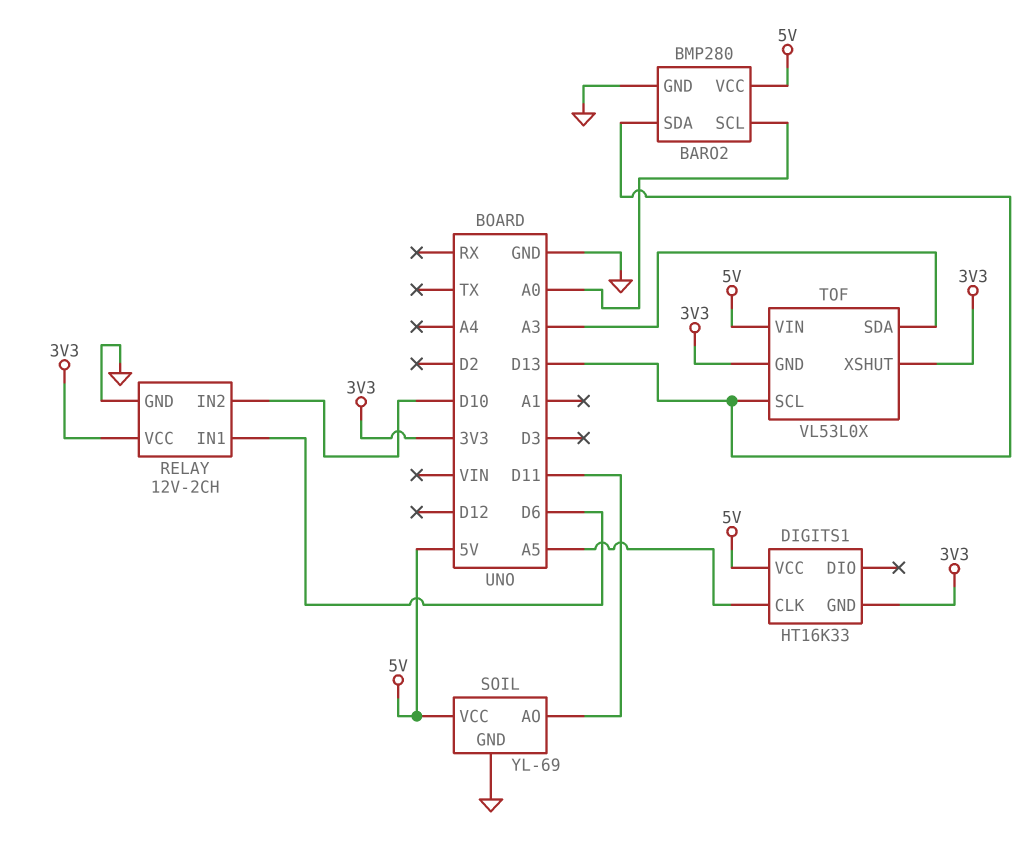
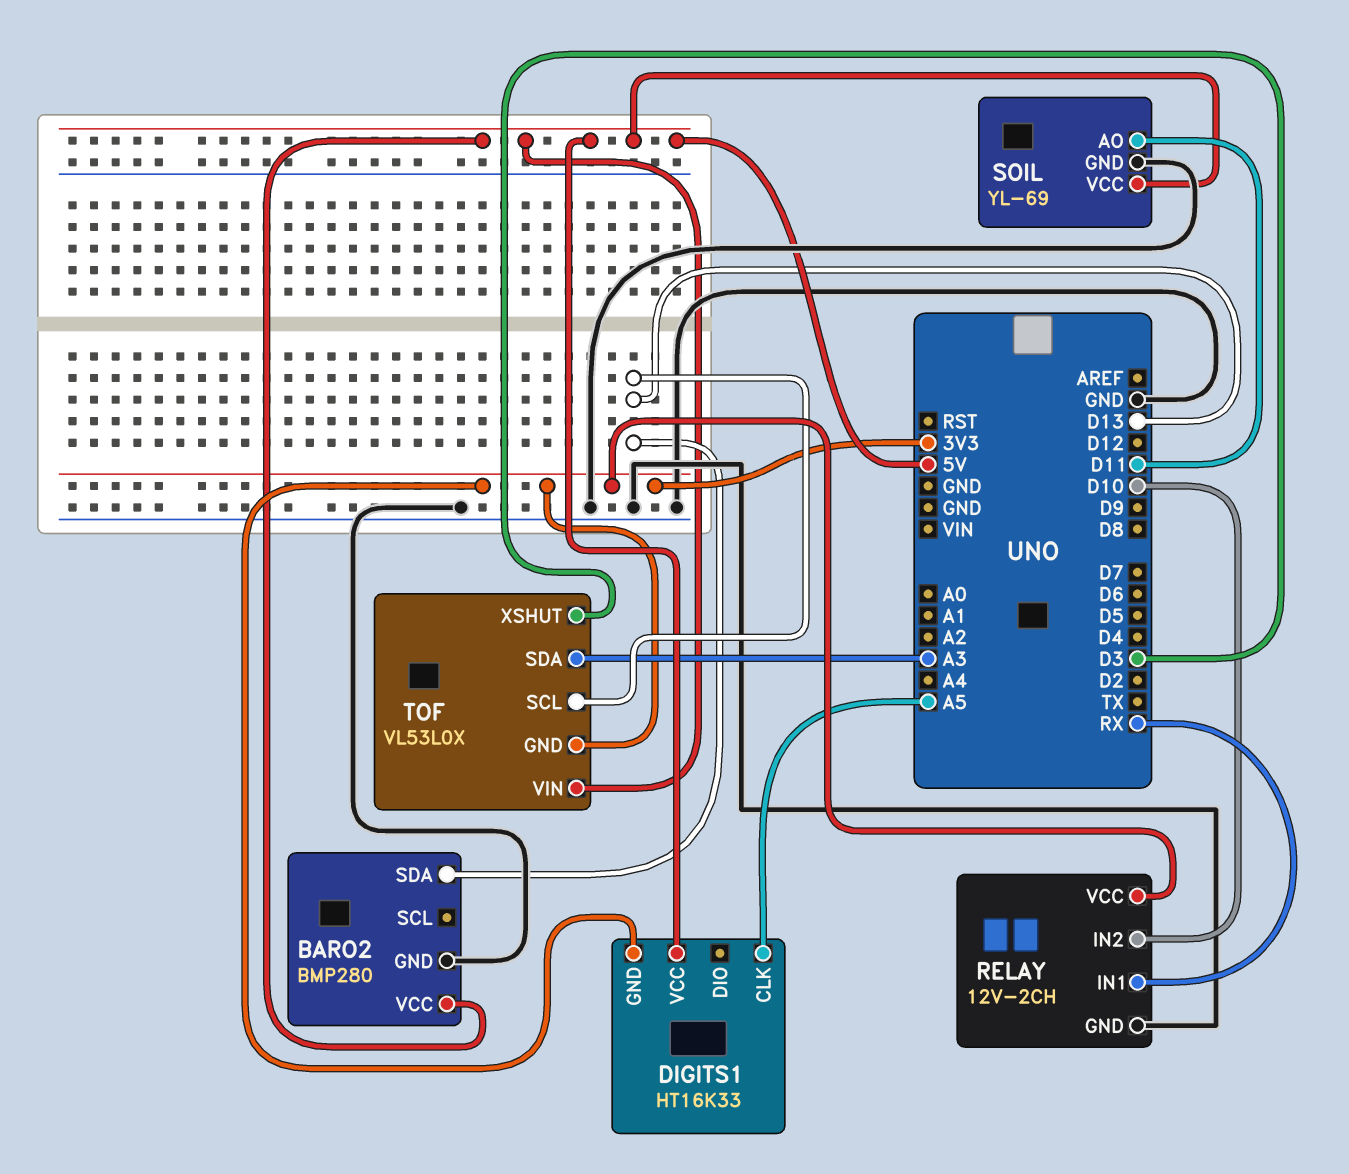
BARO2 pin SCL: A0 -> none
RELAY pin IN1: D6 -> RX
TOF pin XSHUT: 3V3 -> D3

